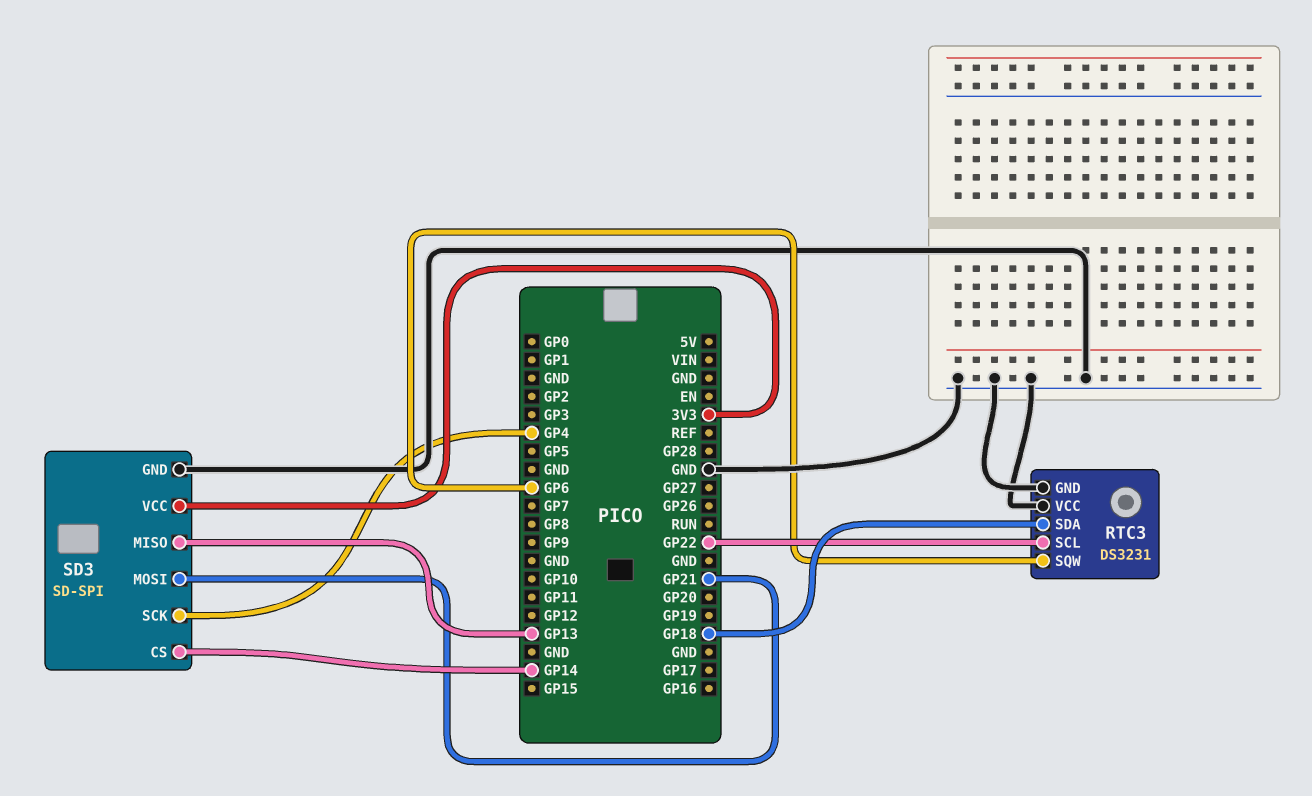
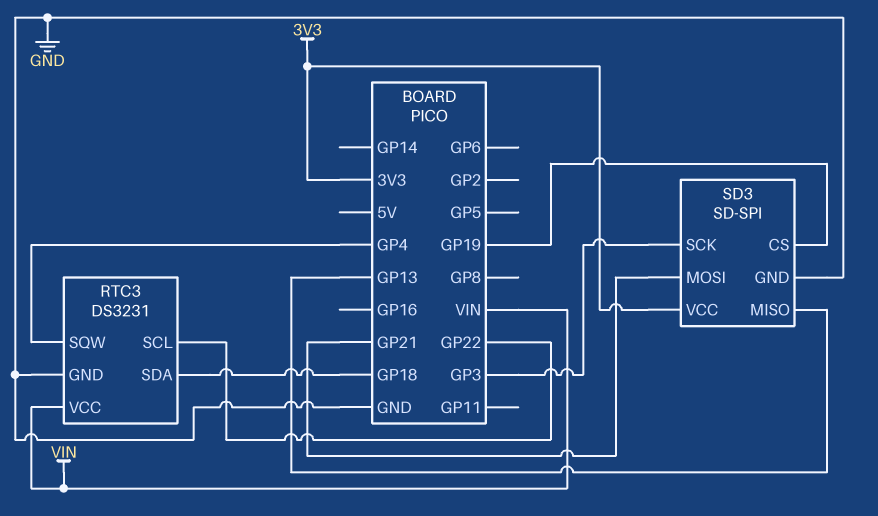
RTC3 pin SQW: GP6 -> GP4
RTC3 pin VCC: GND -> VIN
SD3 pin CS: GP14 -> GP19
SD3 pin SCK: GP4 -> GP3

